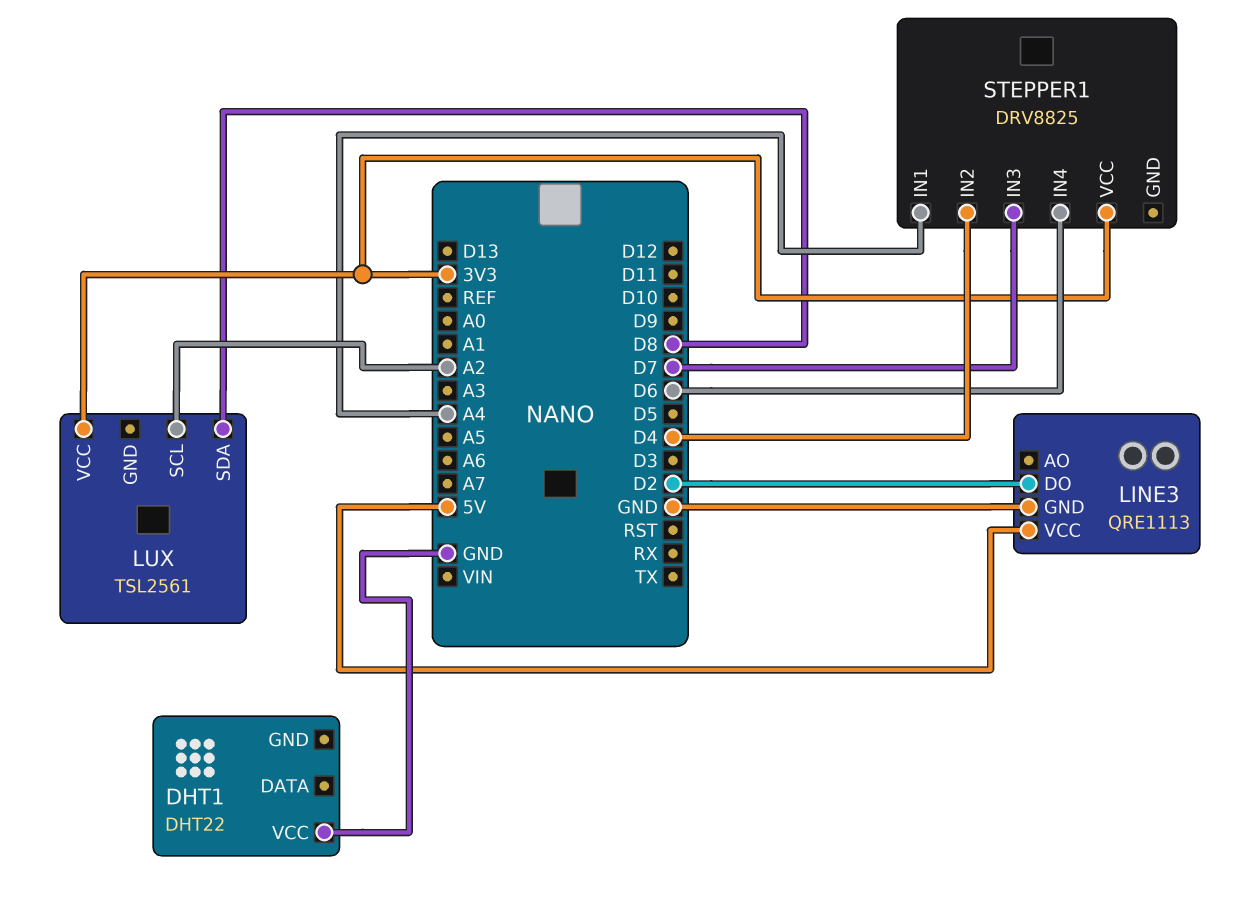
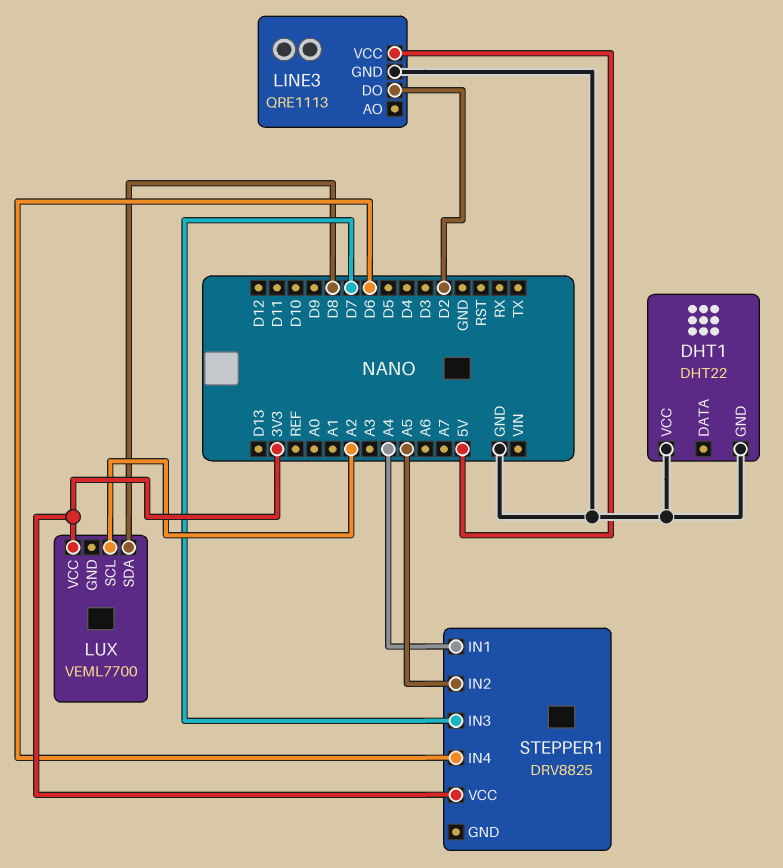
DHT1 pin GND: none -> GND
LUX: TSL2561 -> VEML7700
STEPPER1 pin IN2: D4 -> A5

